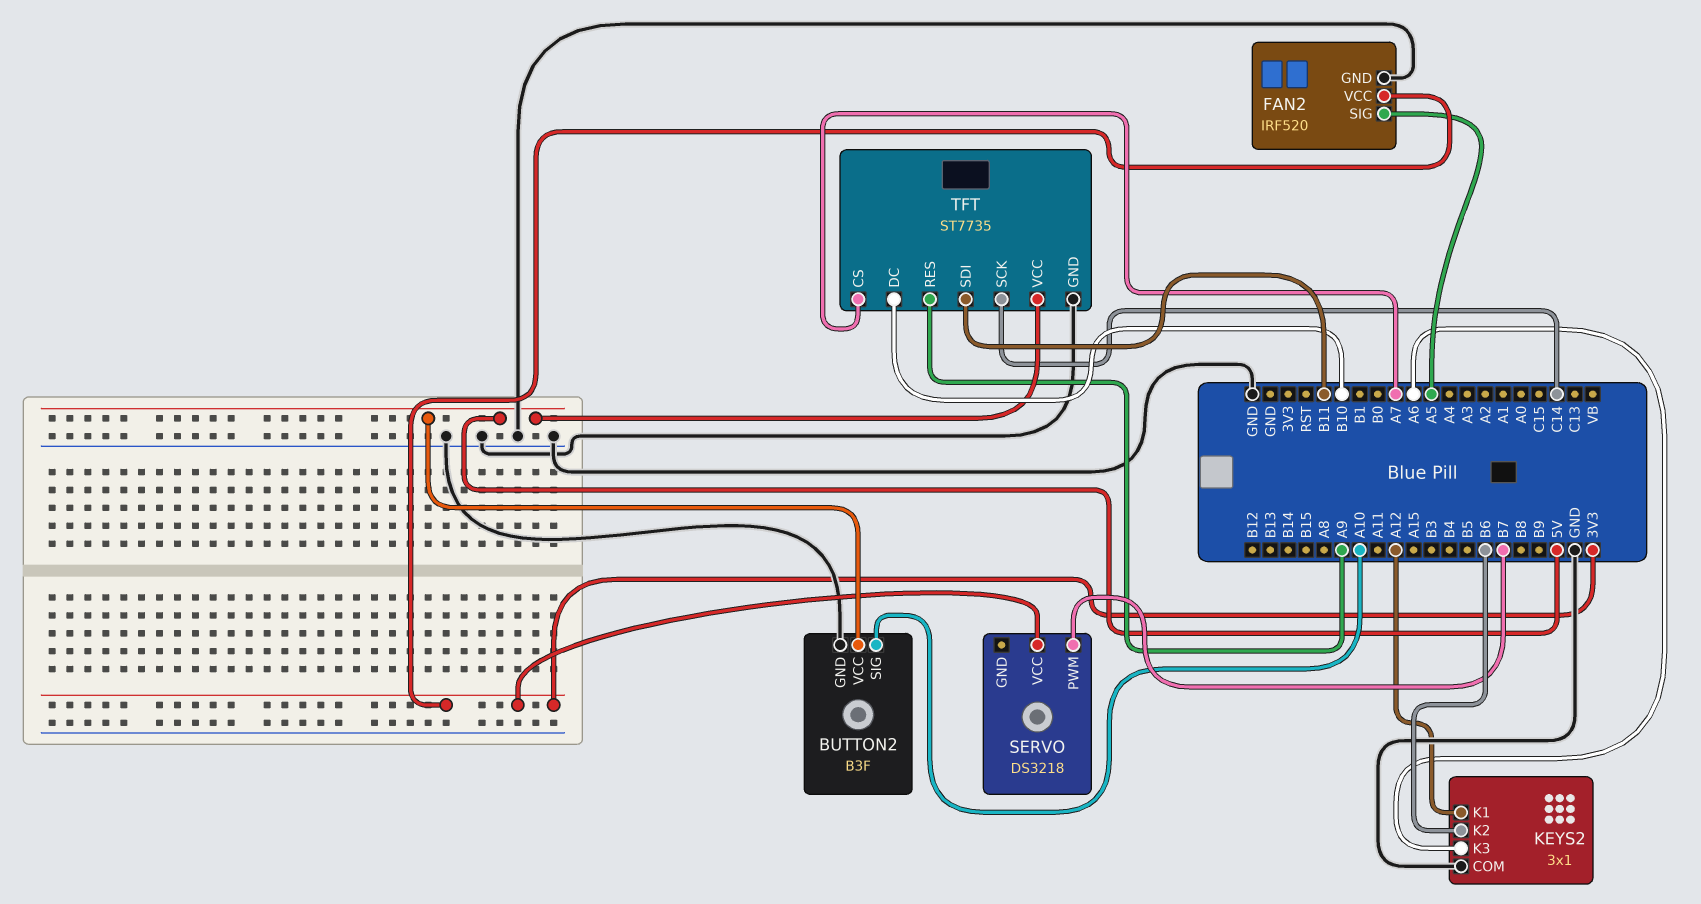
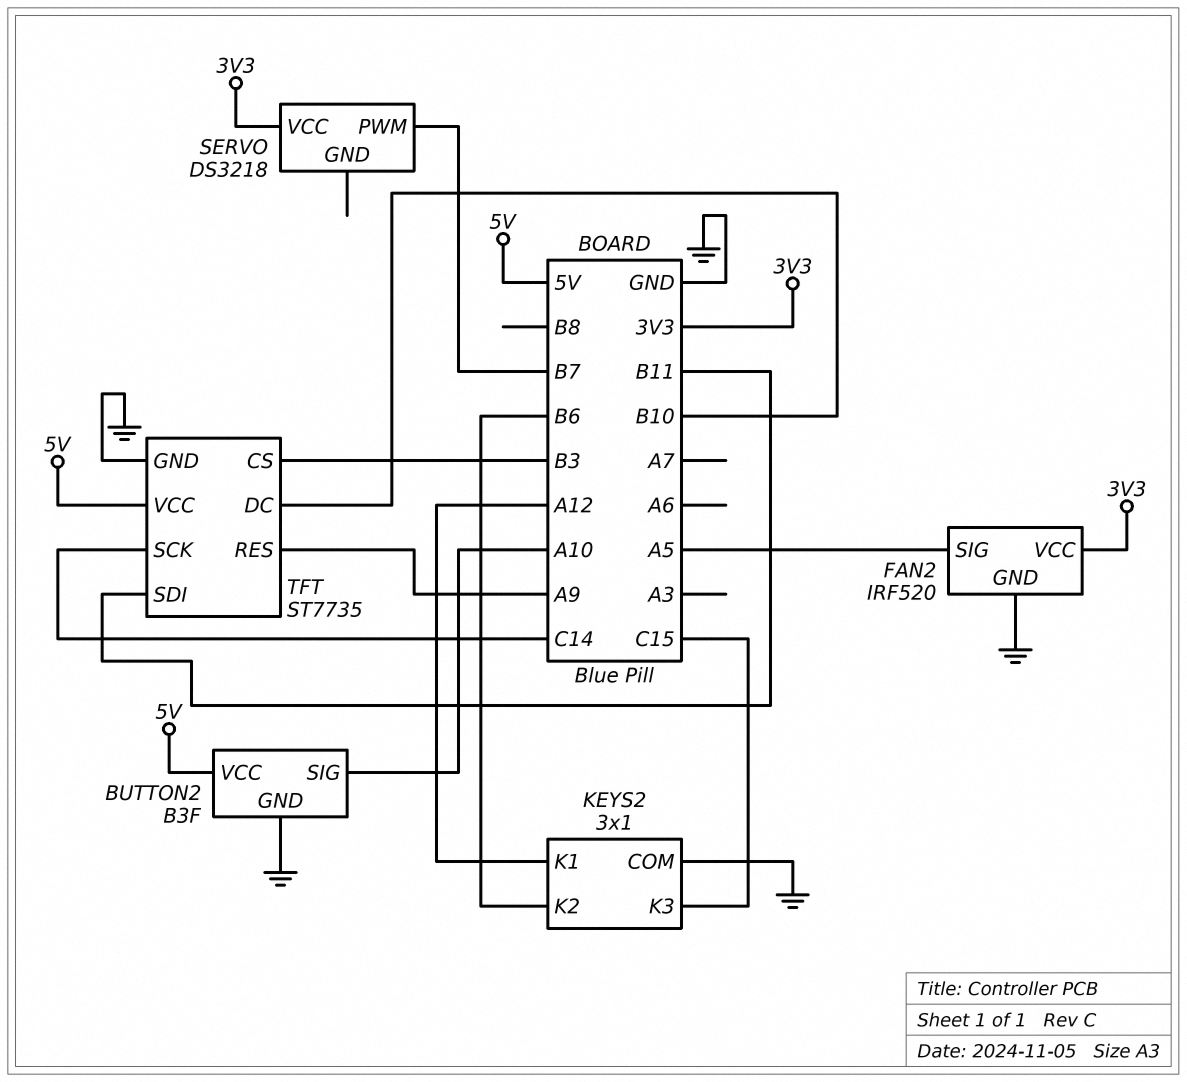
KEYS2 pin K3: A6 -> C15
TFT pin CS: A7 -> B3

